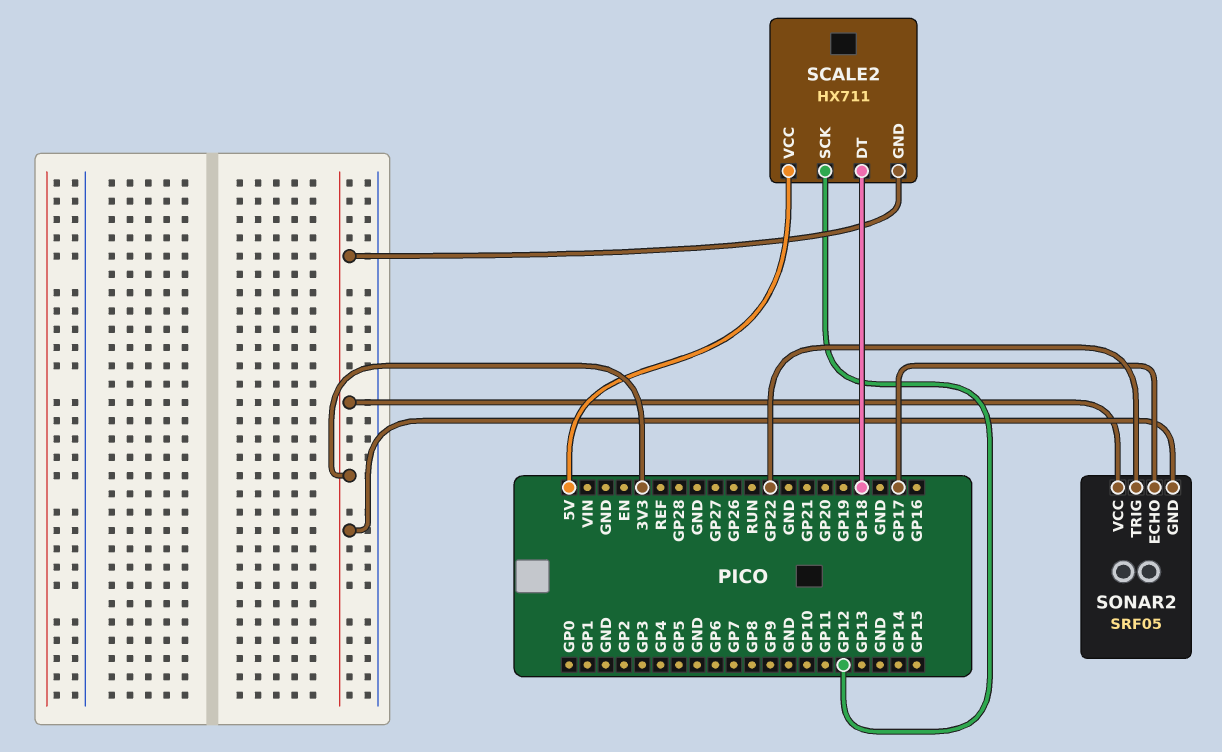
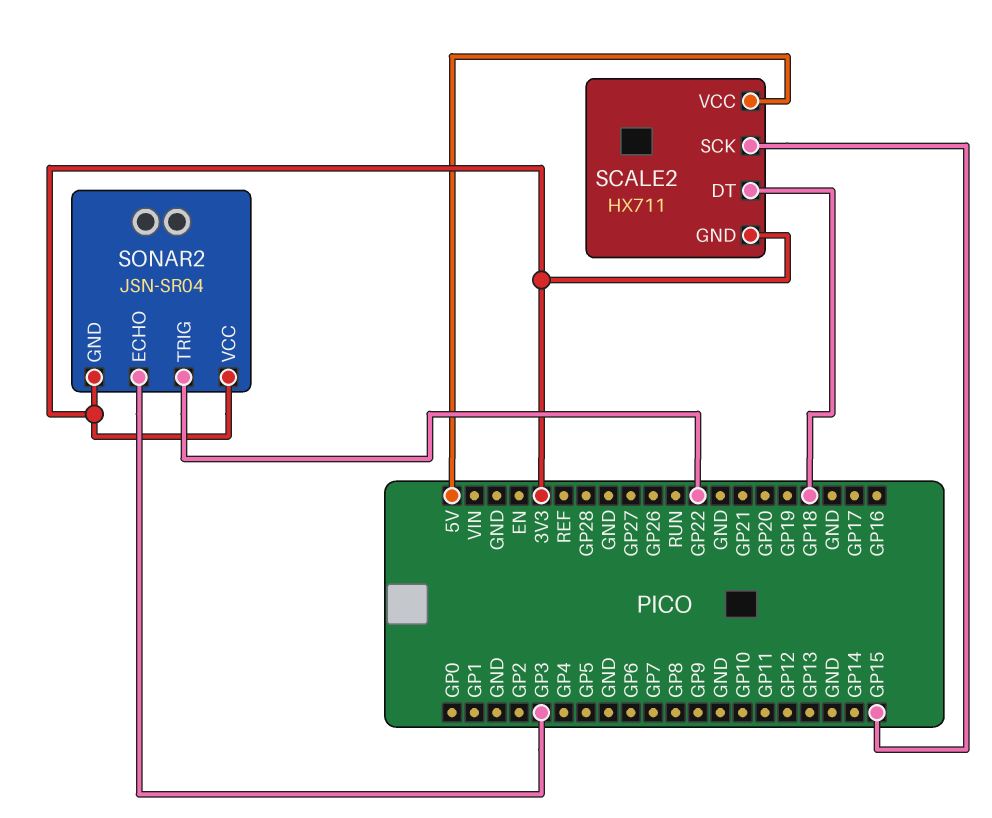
SCALE2 pin SCK: GP12 -> GP15
SONAR2: SRF05 -> JSN-SR04
SONAR2 pin ECHO: GP17 -> GP3

